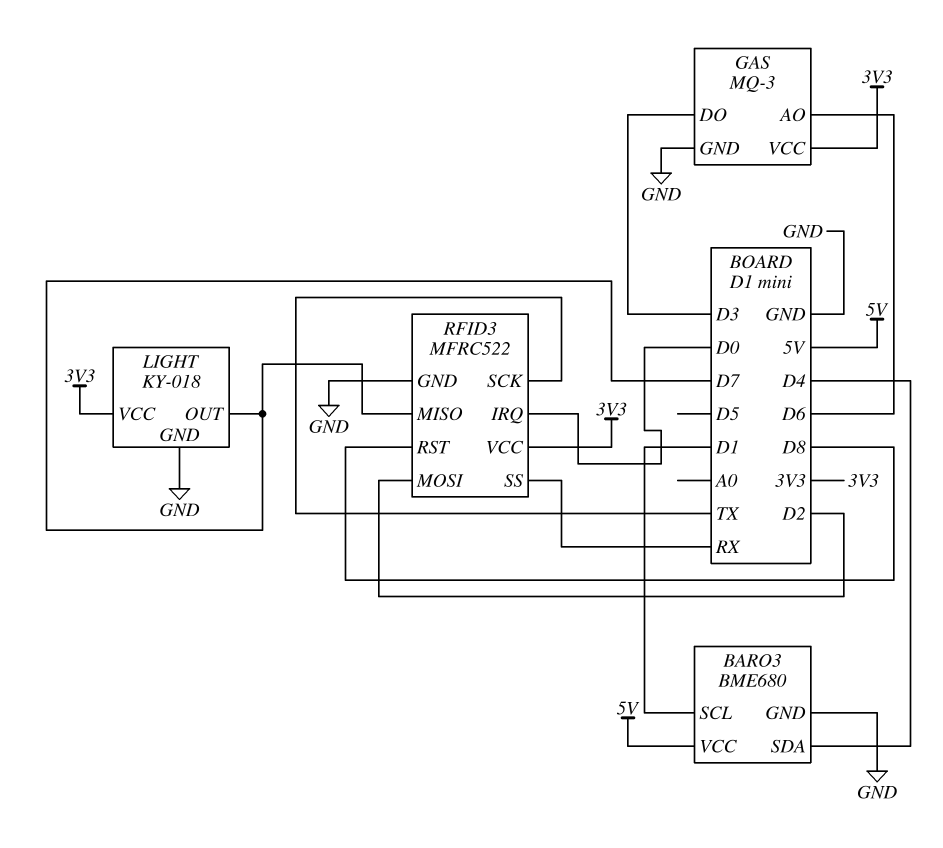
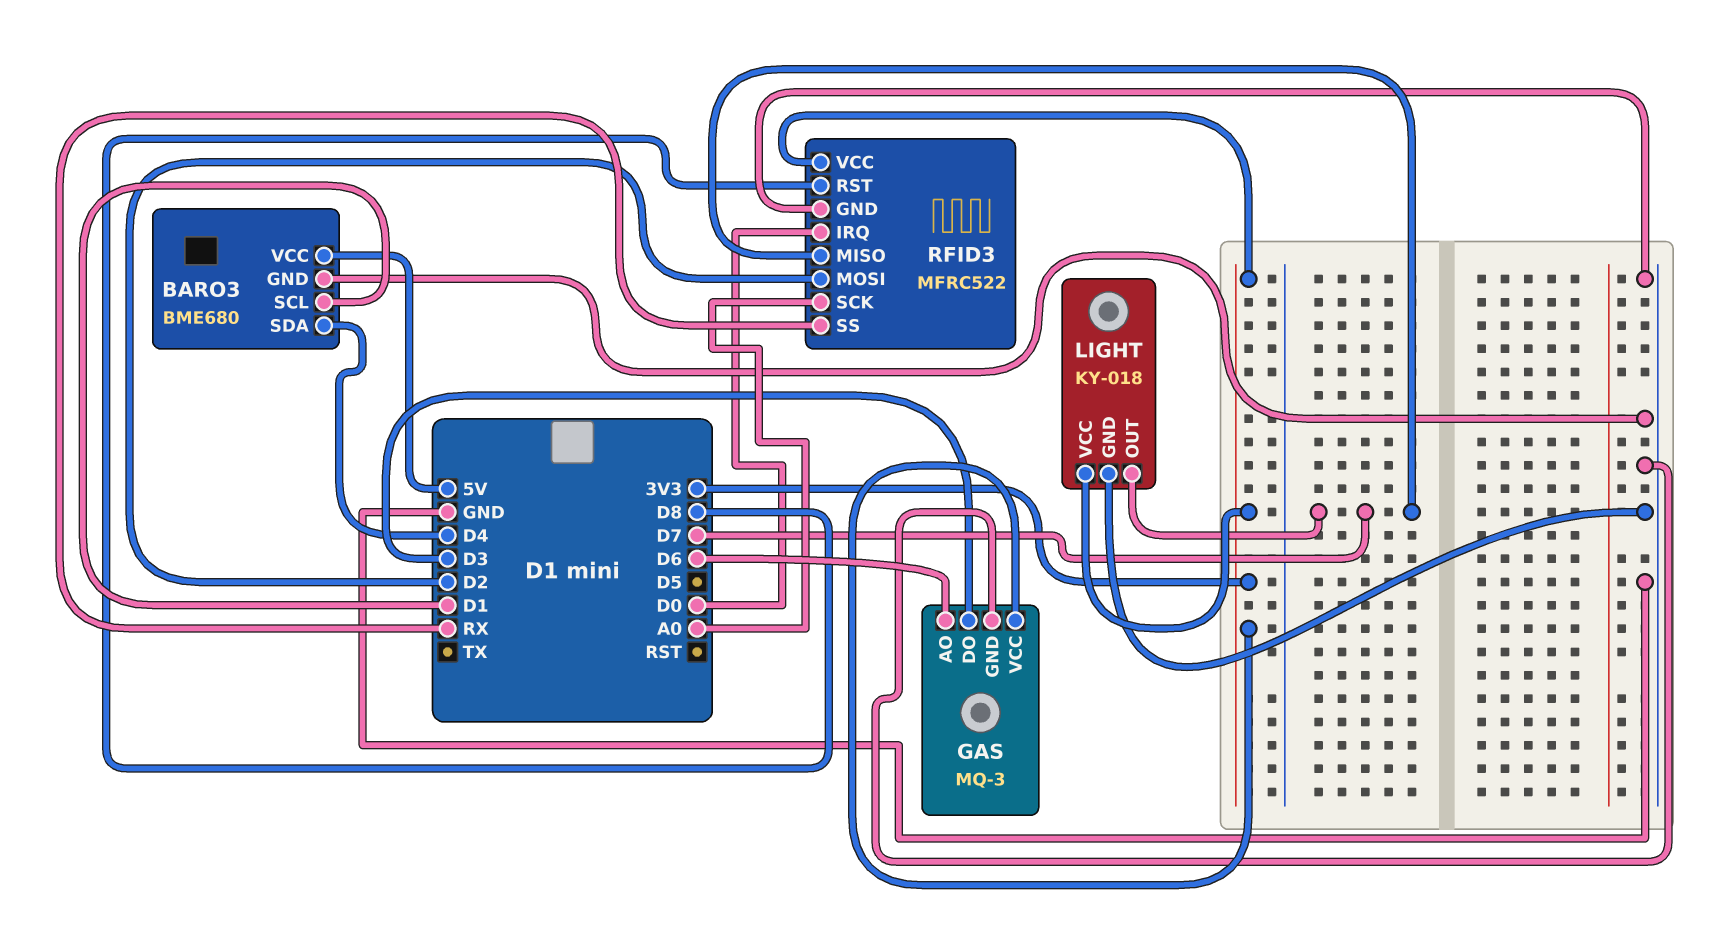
RFID3 pin SCK: TX -> A0

